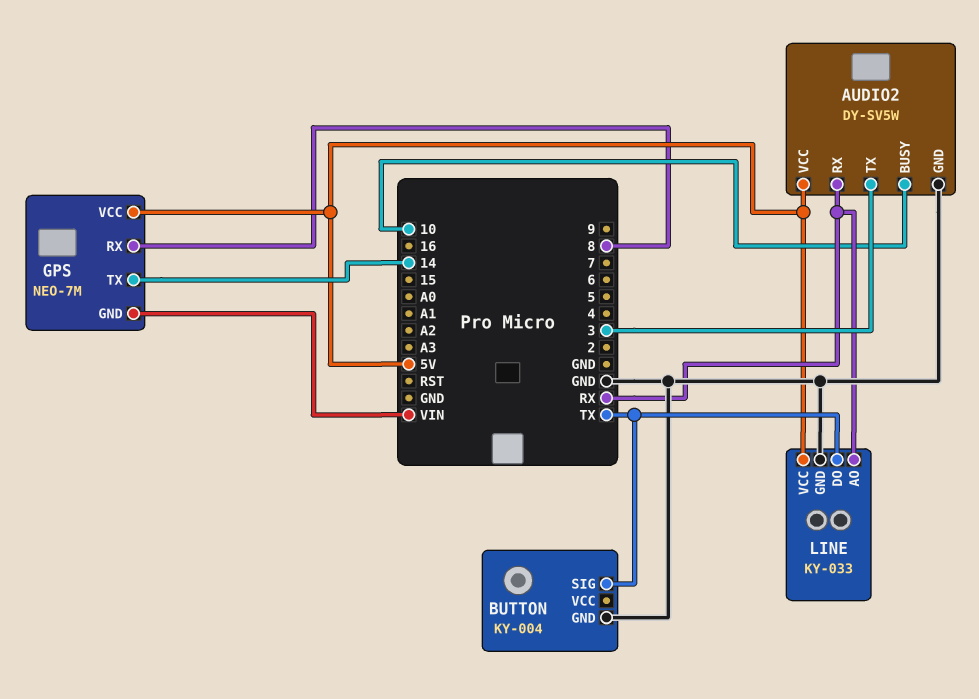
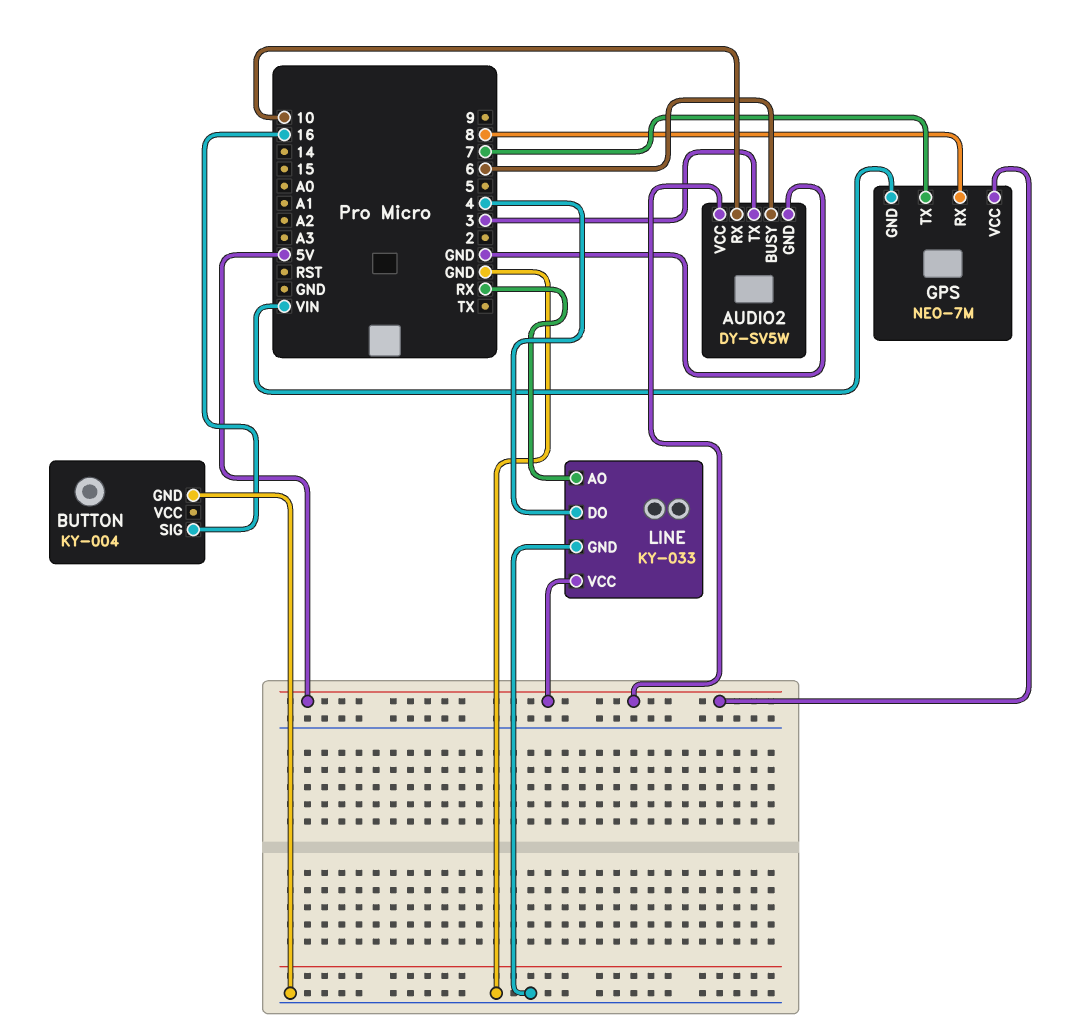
AUDIO2 pin BUSY: 10 -> 6
AUDIO2 pin RX: RX -> 10
BUTTON pin SIG: TX -> 16
GPS pin TX: 14 -> 7
LINE pin DO: TX -> 4

